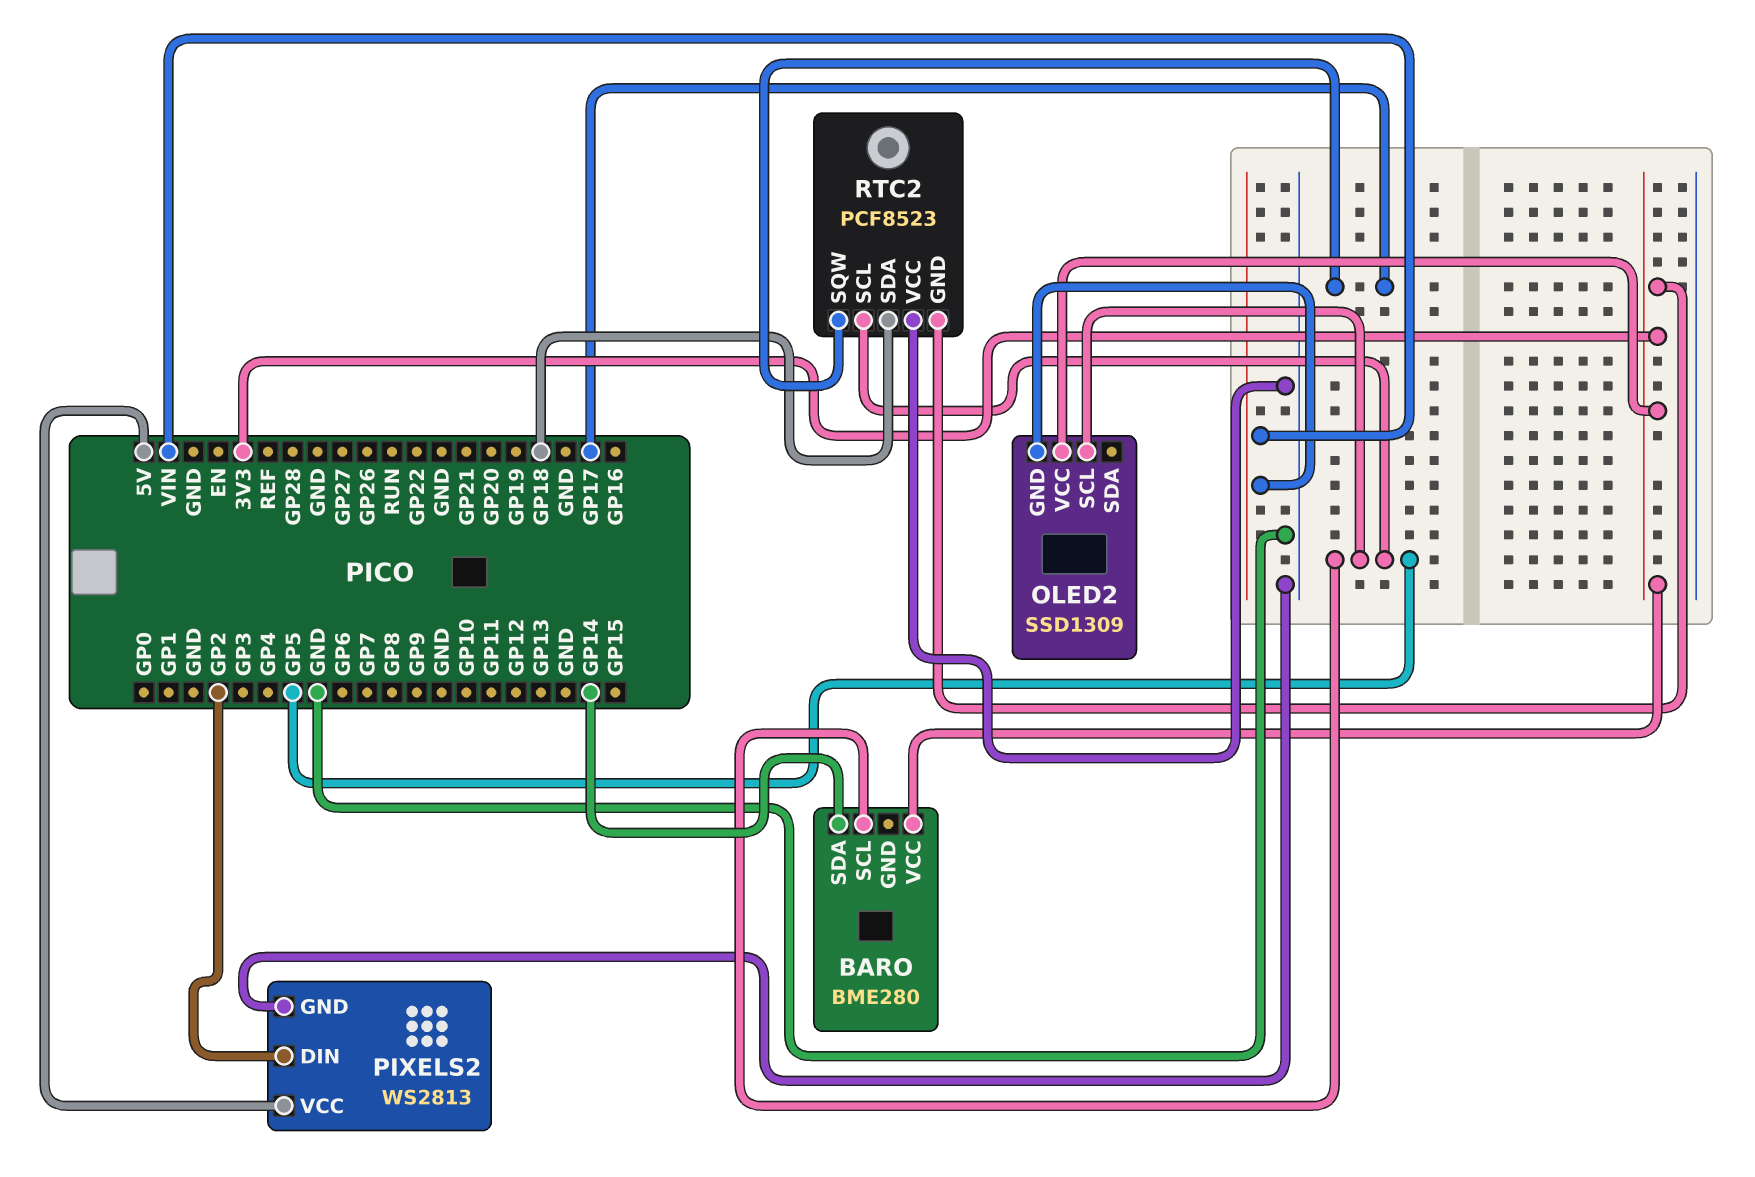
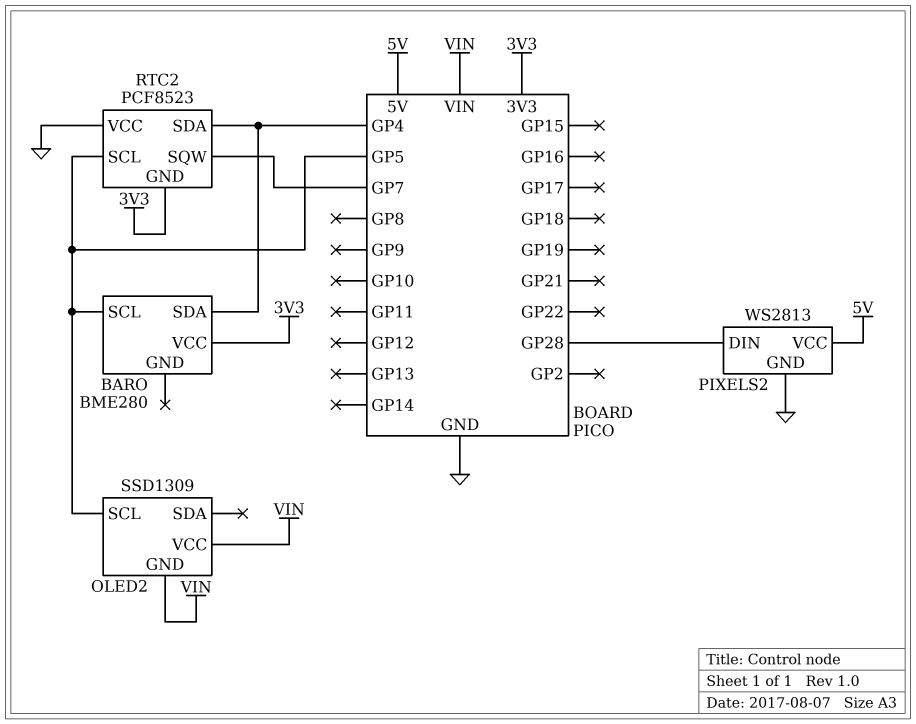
BARO pin SDA: GP14 -> GP4
OLED2 pin VCC: 3V3 -> VIN
PIXELS2 pin DIN: GP2 -> GP28
RTC2 pin SDA: GP18 -> GP4
RTC2 pin SQW: GP17 -> GP7

